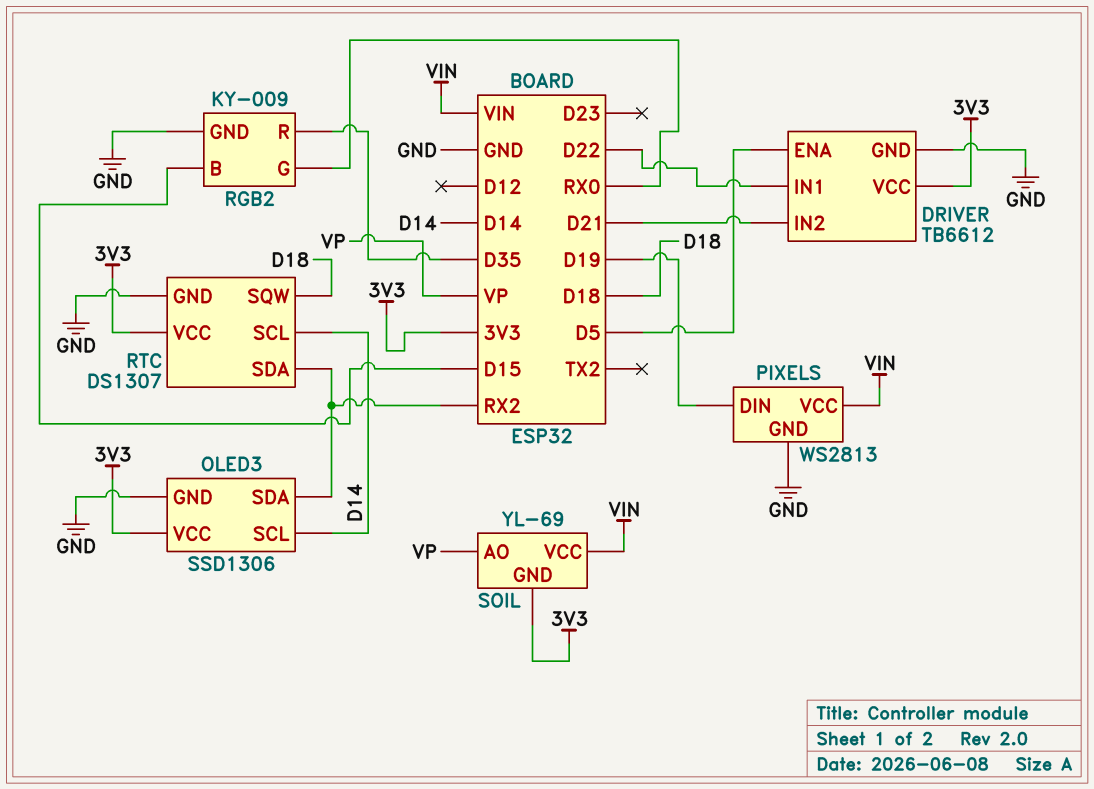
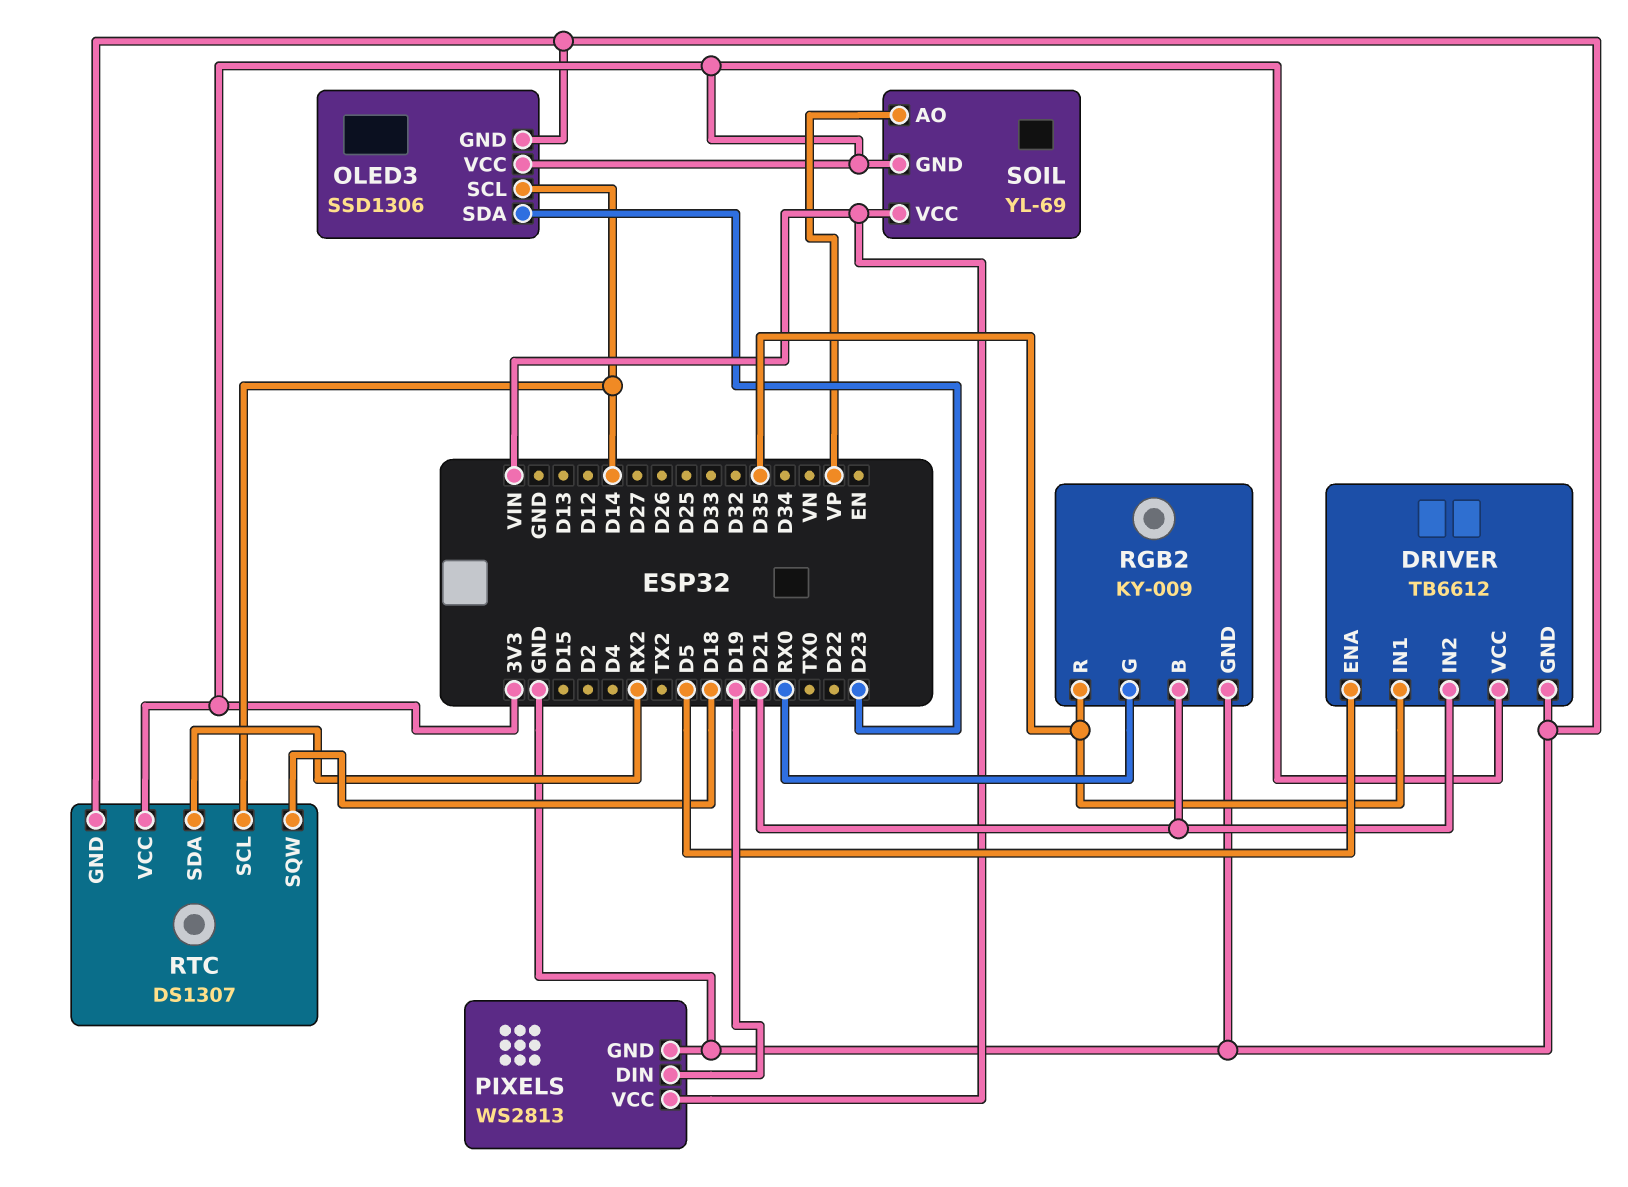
DRIVER pin IN1: D22 -> D35
OLED3 pin SDA: RX2 -> D23
RGB2 pin B: D15 -> D21

